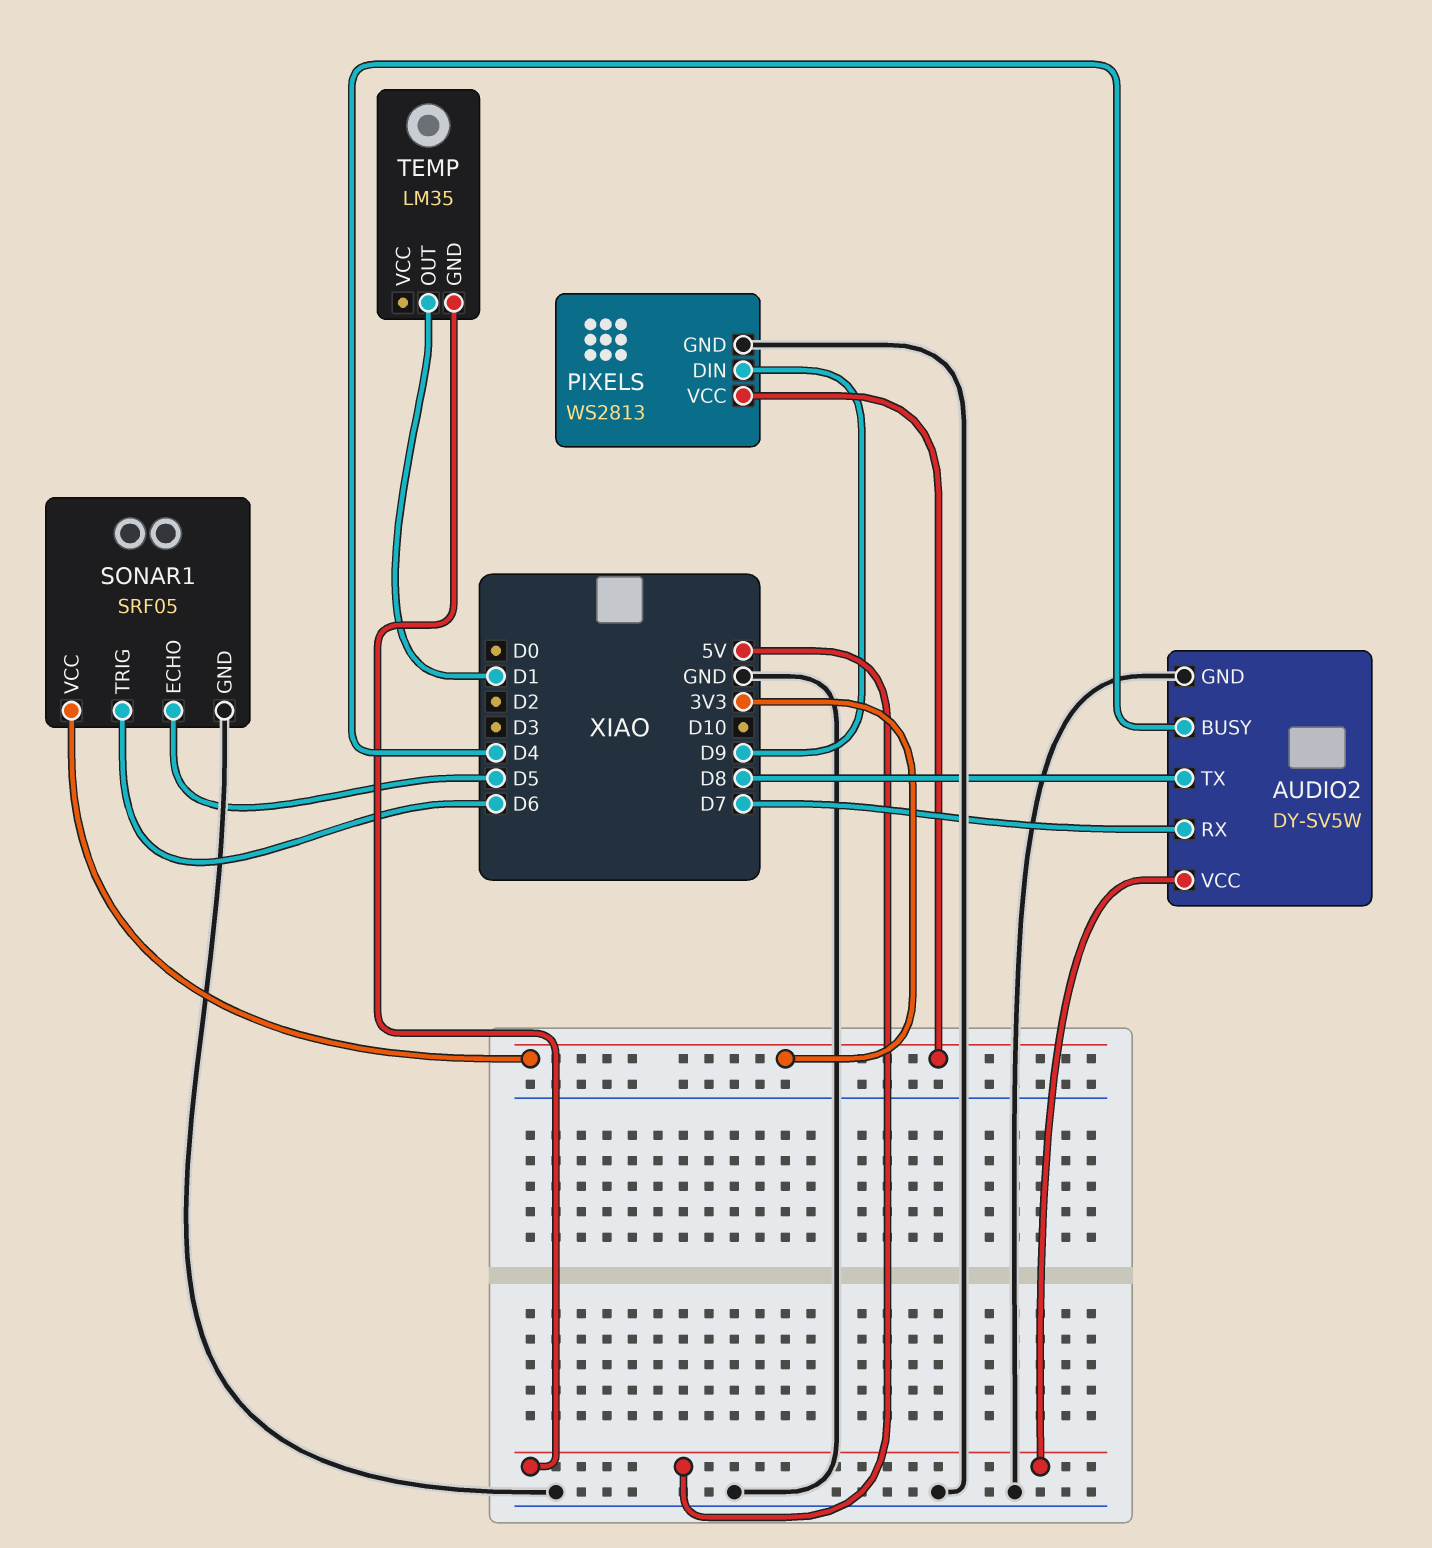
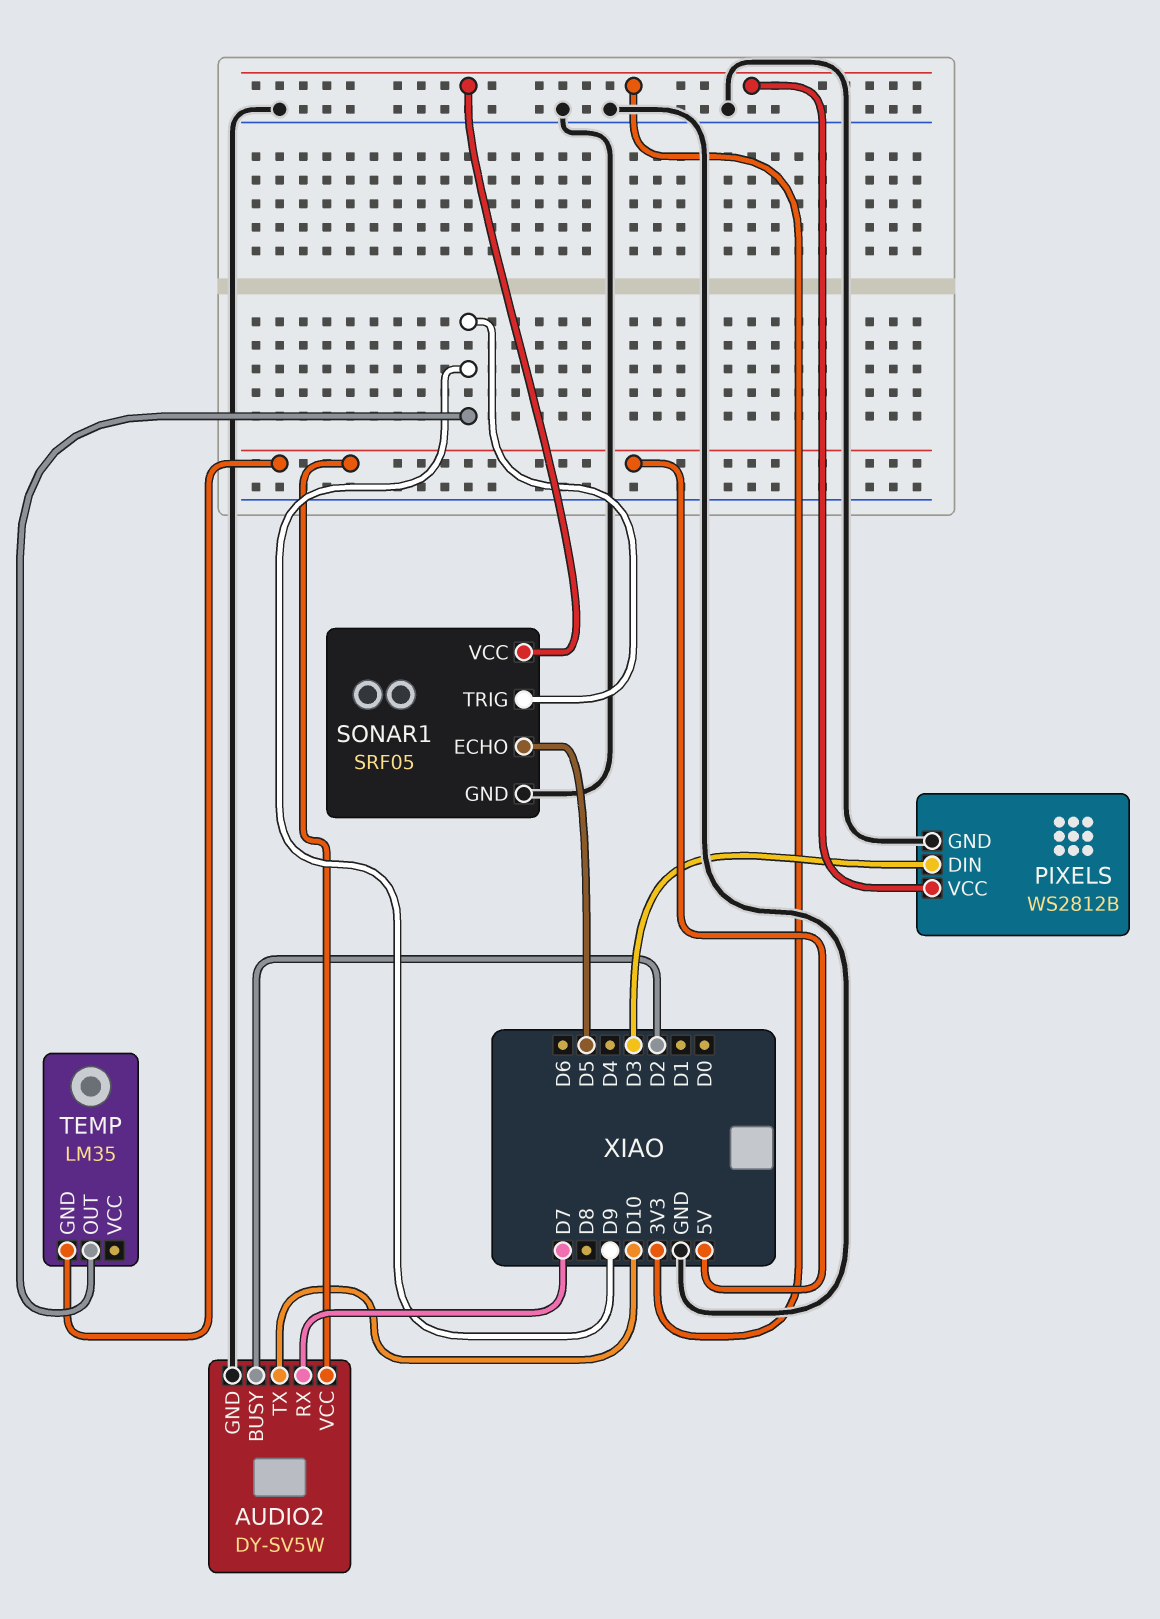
AUDIO2 pin BUSY: D4 -> D2
AUDIO2 pin TX: D8 -> D10
PIXELS: WS2813 -> WS2812B
PIXELS pin DIN: D9 -> D3
SONAR1 pin TRIG: D6 -> D9
TEMP pin OUT: D1 -> D9

